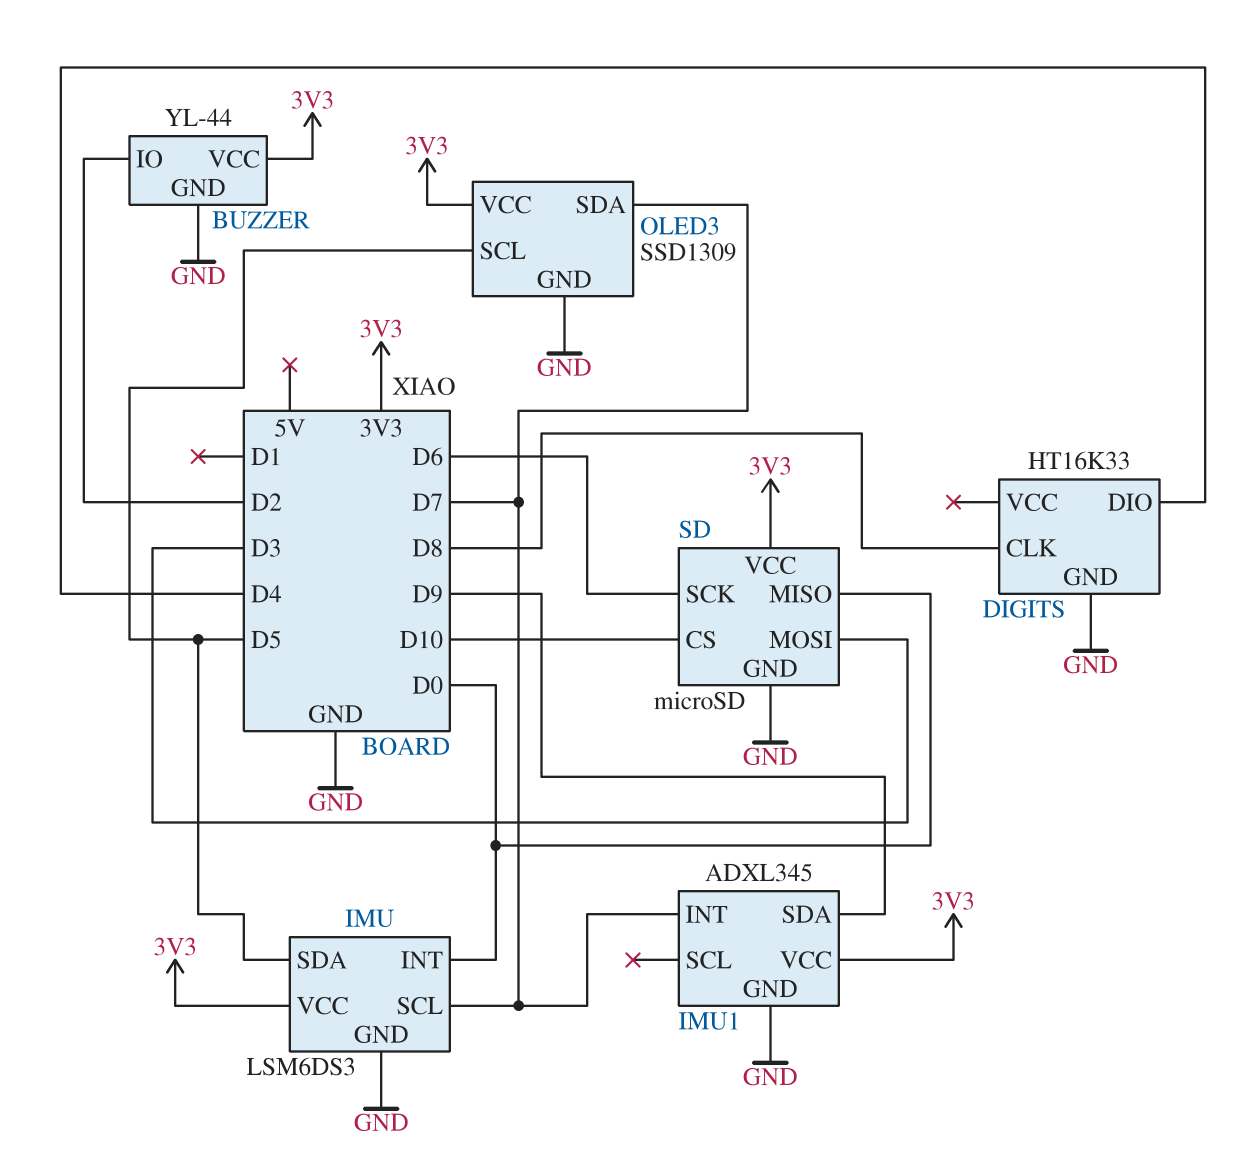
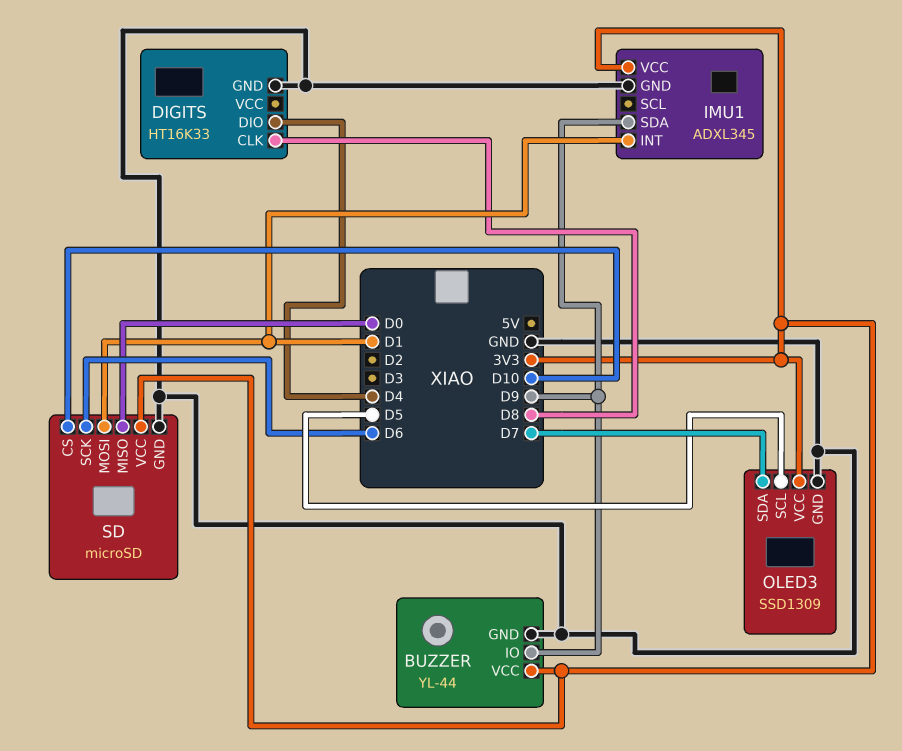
BUZZER pin IO: D2 -> D9
IMU: LSM6DS3 -> none
IMU pin GND: GND -> none
IMU pin INT: D0 -> none
IMU pin SCL: D7 -> none
IMU pin SDA: D5 -> none
IMU pin VCC: 3V3 -> none
IMU1 pin INT: D7 -> D1
SD pin MOSI: D3 -> D1

